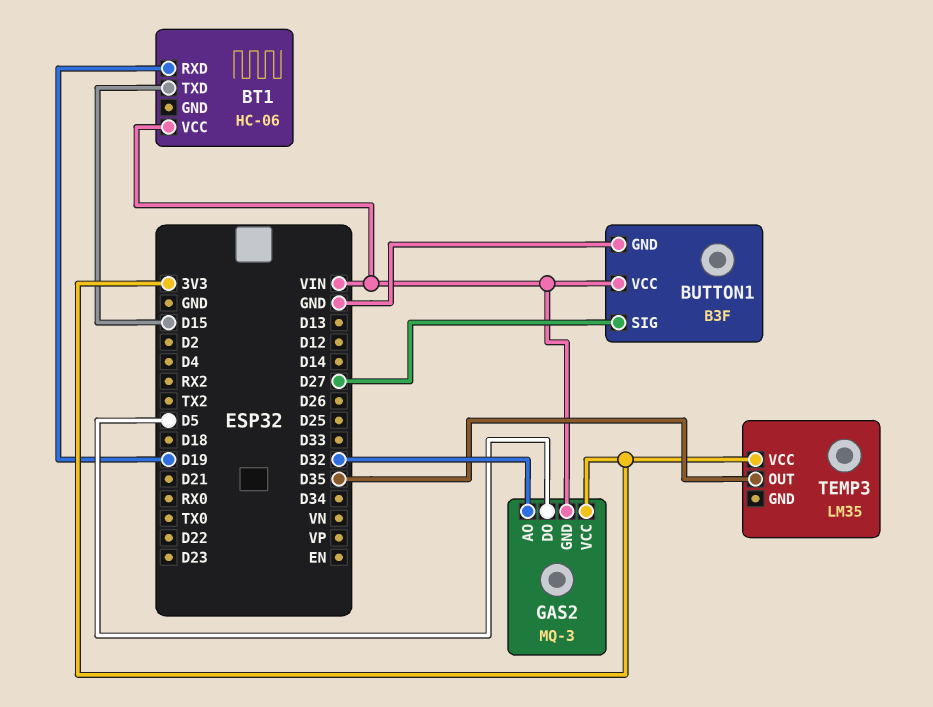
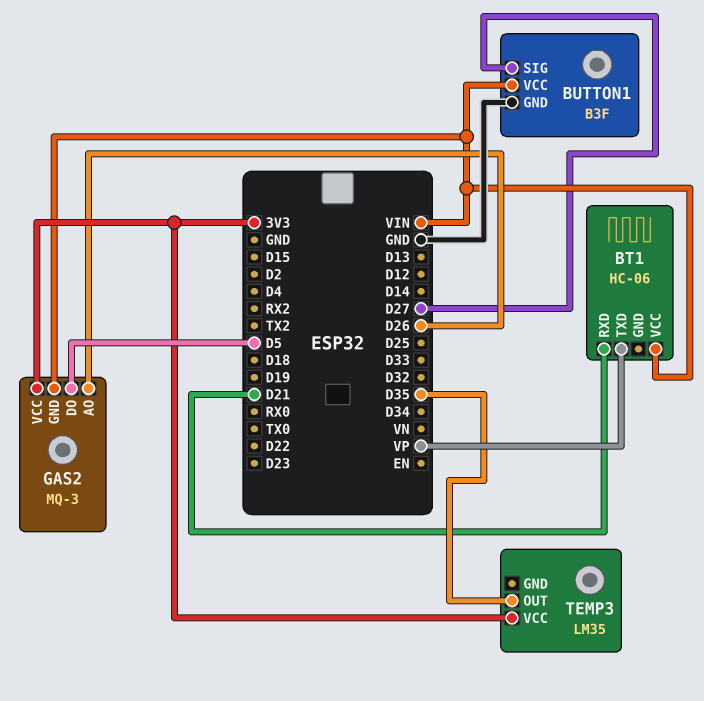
BT1 pin RXD: D19 -> D21
BT1 pin TXD: D15 -> VP
GAS2 pin AO: D32 -> D26

